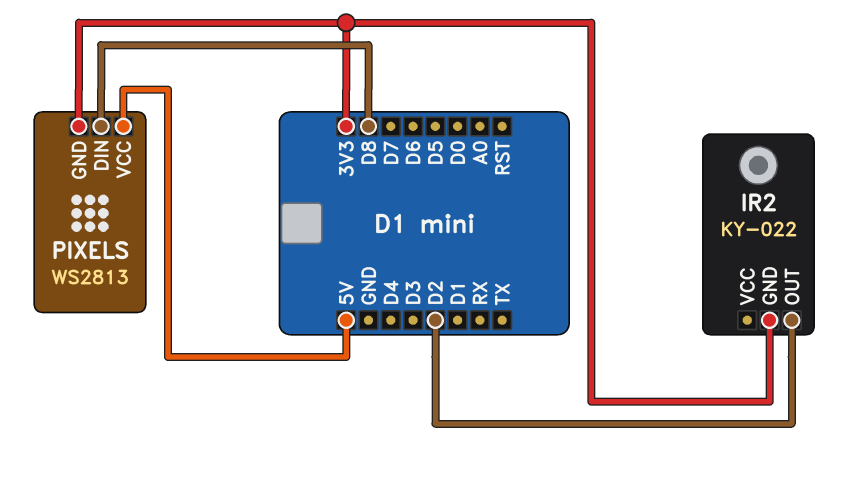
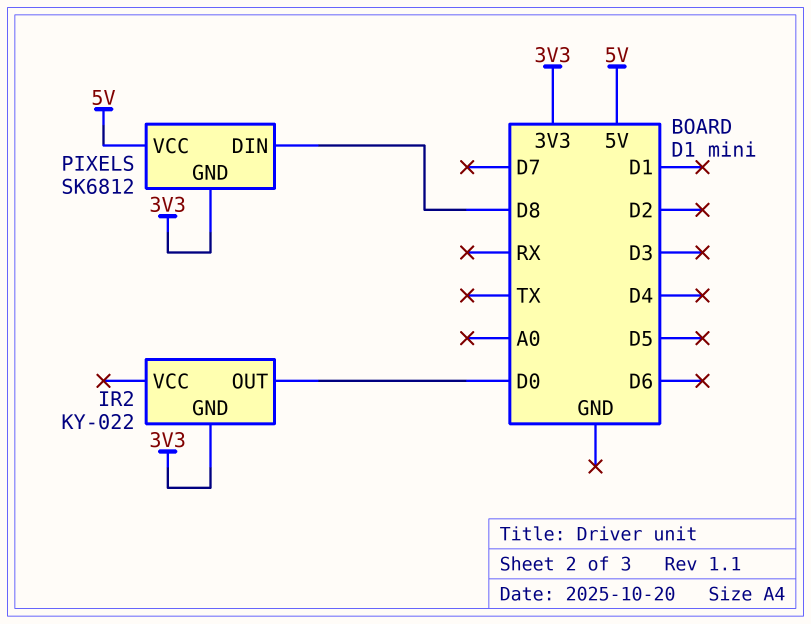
IR2 pin OUT: D2 -> D0
PIXELS: WS2813 -> SK6812

